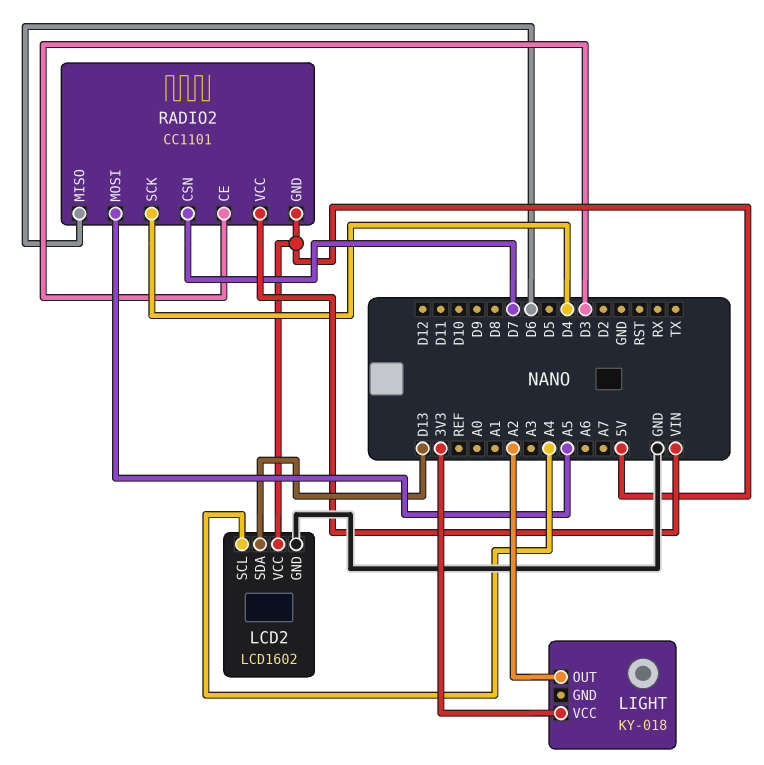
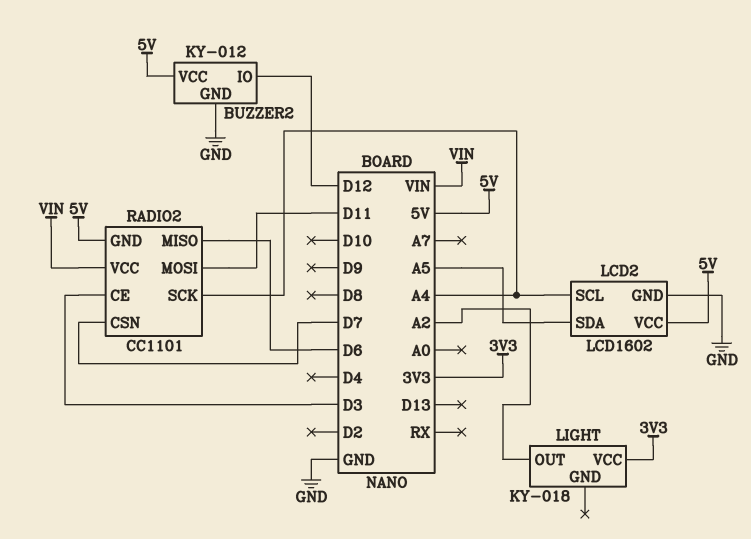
BUZZER2: none -> KY-012
BUZZER2 pin GND: none -> GND
BUZZER2 pin IO: none -> D12
BUZZER2 pin VCC: none -> 5V
LCD2 pin SDA: D13 -> A5
RADIO2 pin MOSI: A5 -> D11
RADIO2 pin SCK: D4 -> A4

